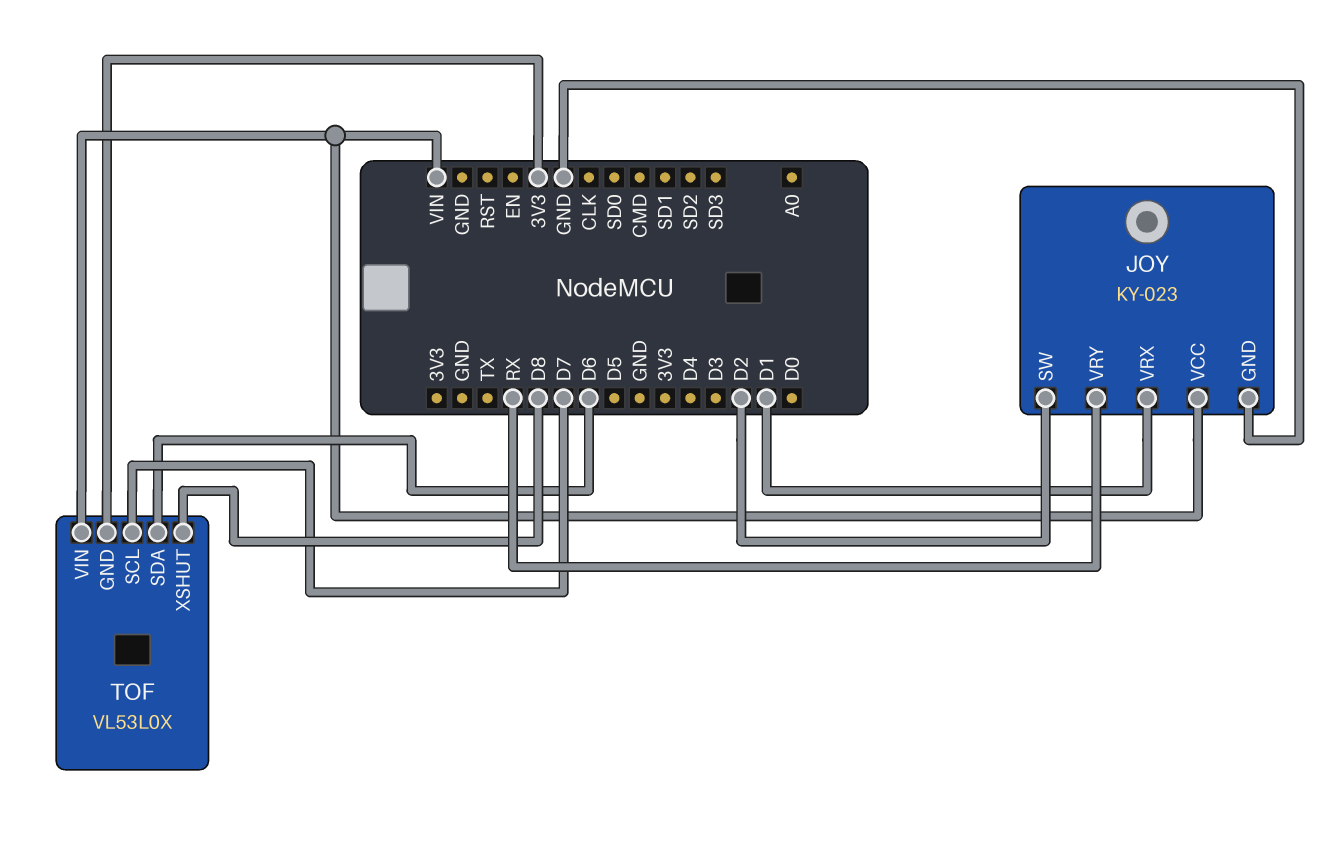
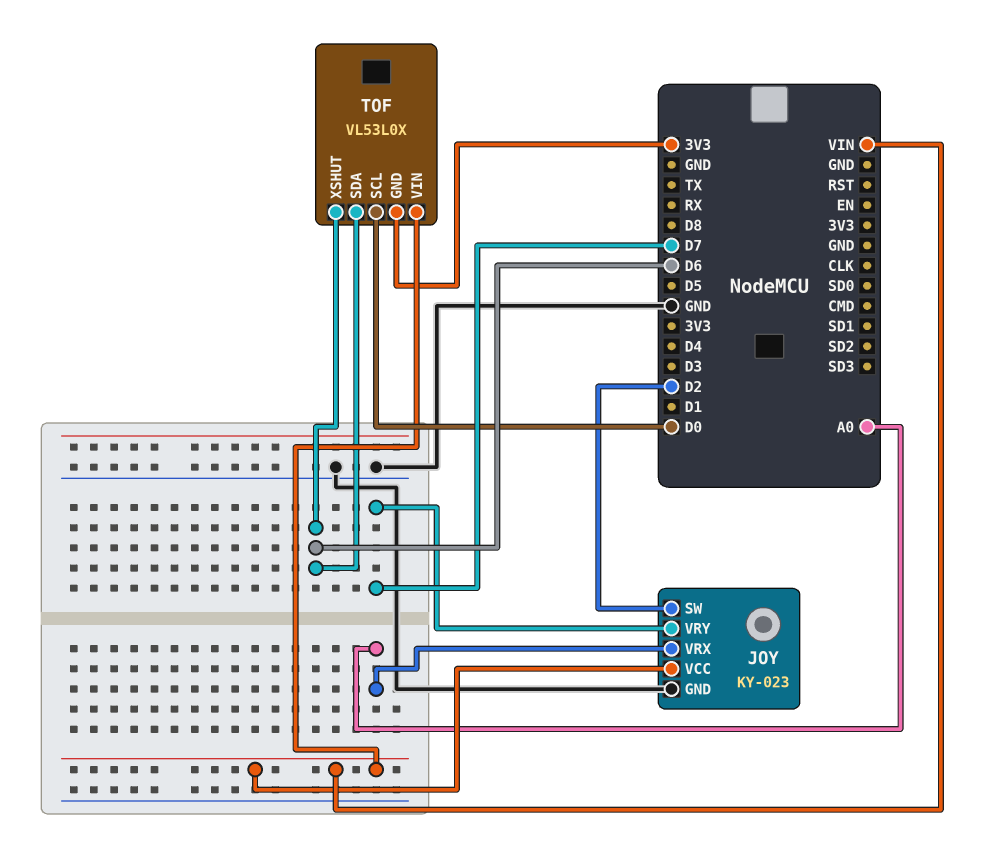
JOY pin VRX: D1 -> A0
JOY pin VRY: RX -> D7
TOF pin SCL: D7 -> D0
TOF pin XSHUT: D8 -> D6

